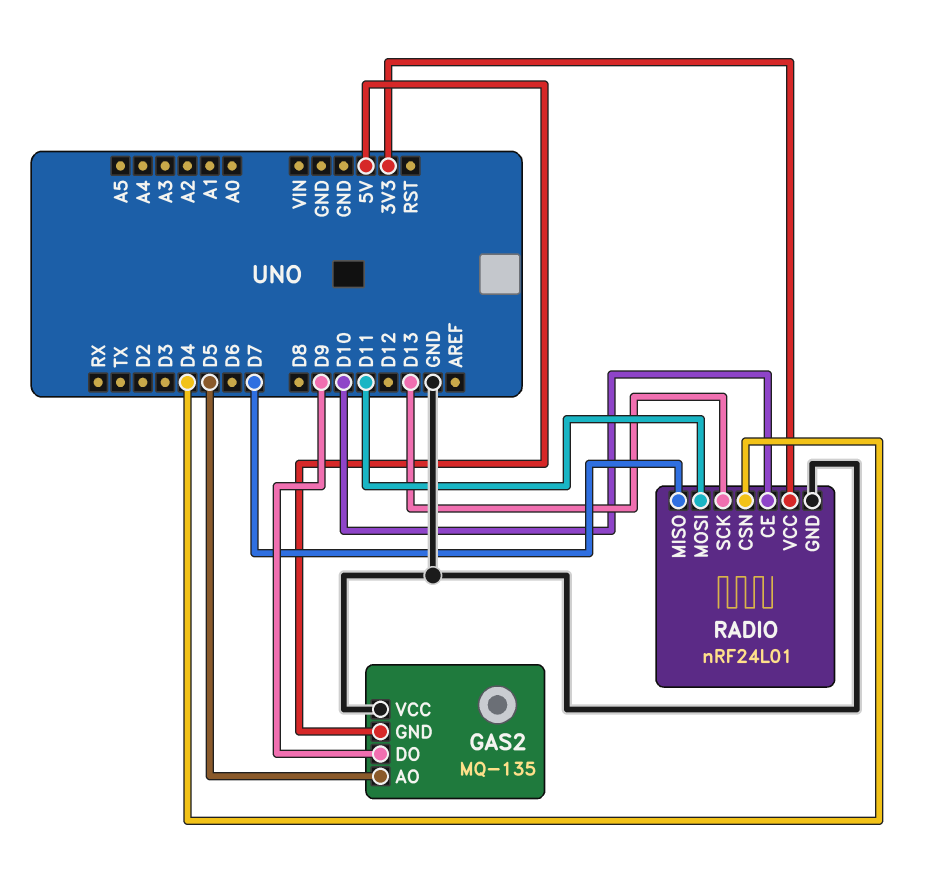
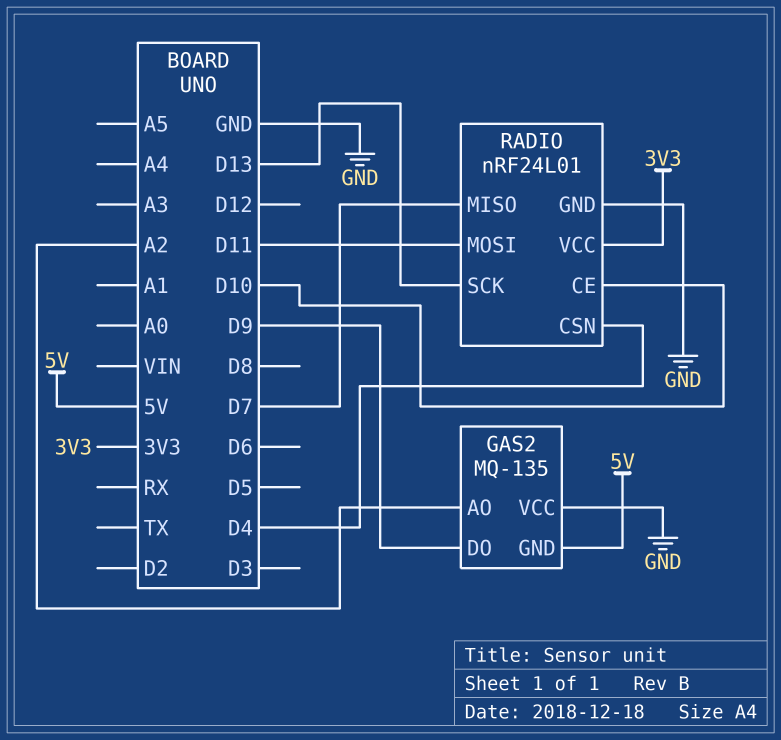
GAS2 pin AO: D5 -> A2

